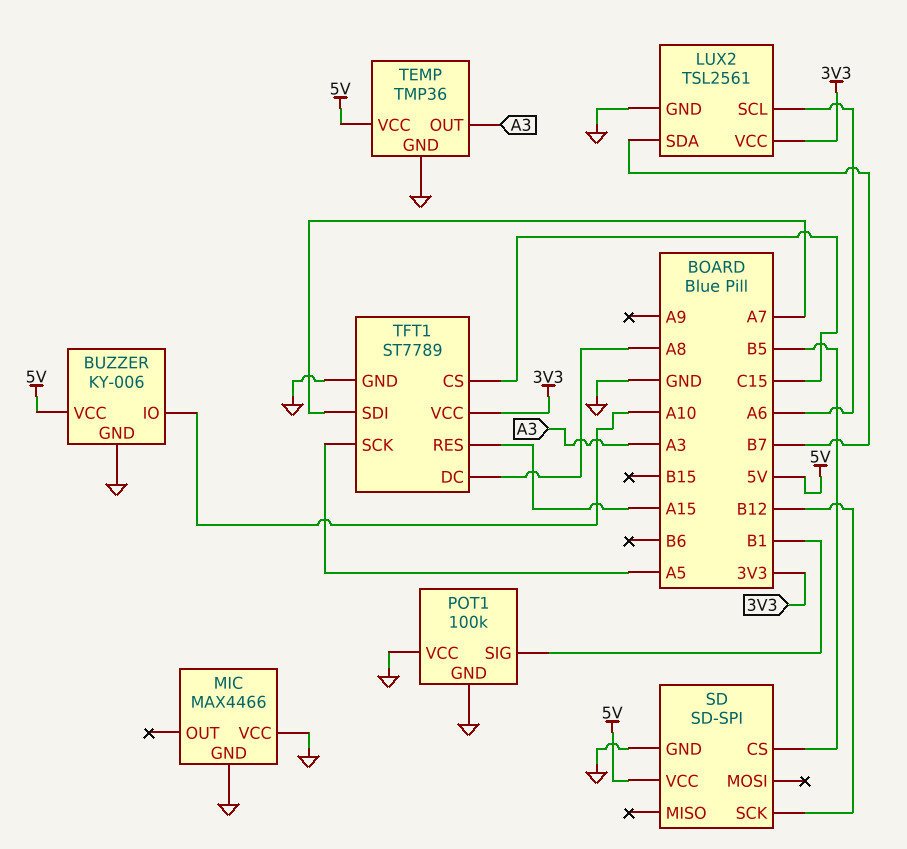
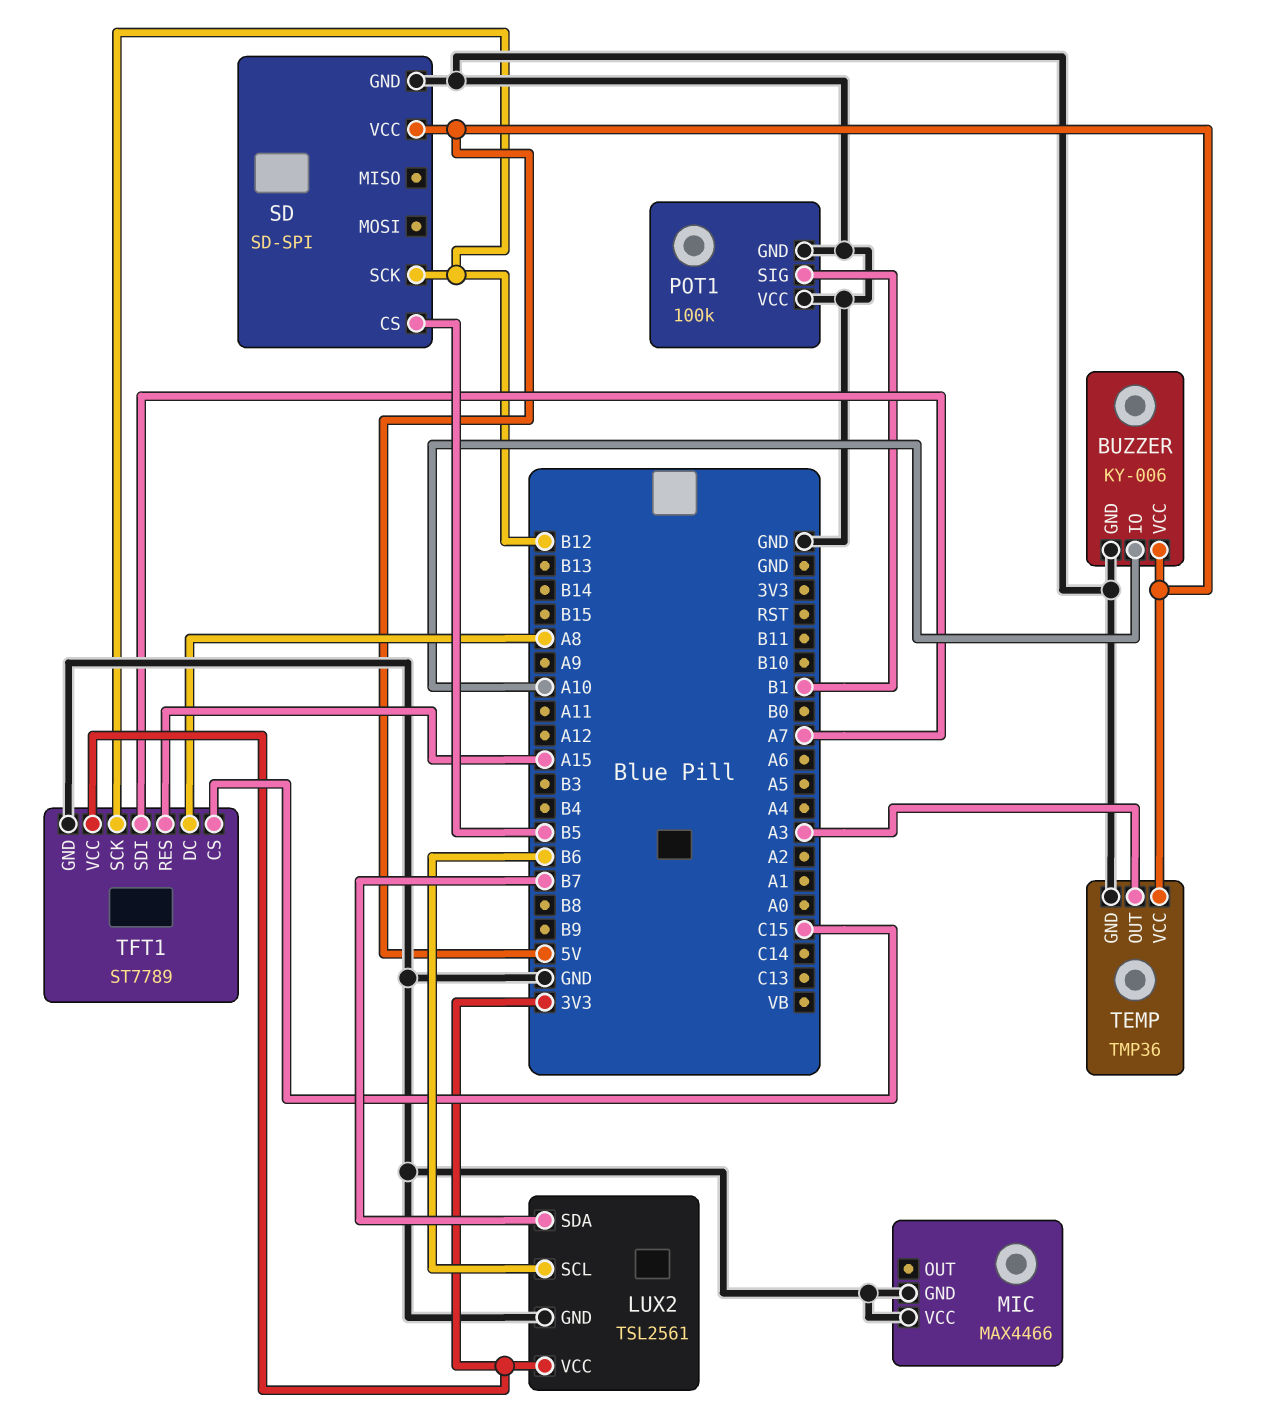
LUX2 pin SCL: A6 -> B6
TFT1 pin SCK: A5 -> B12

